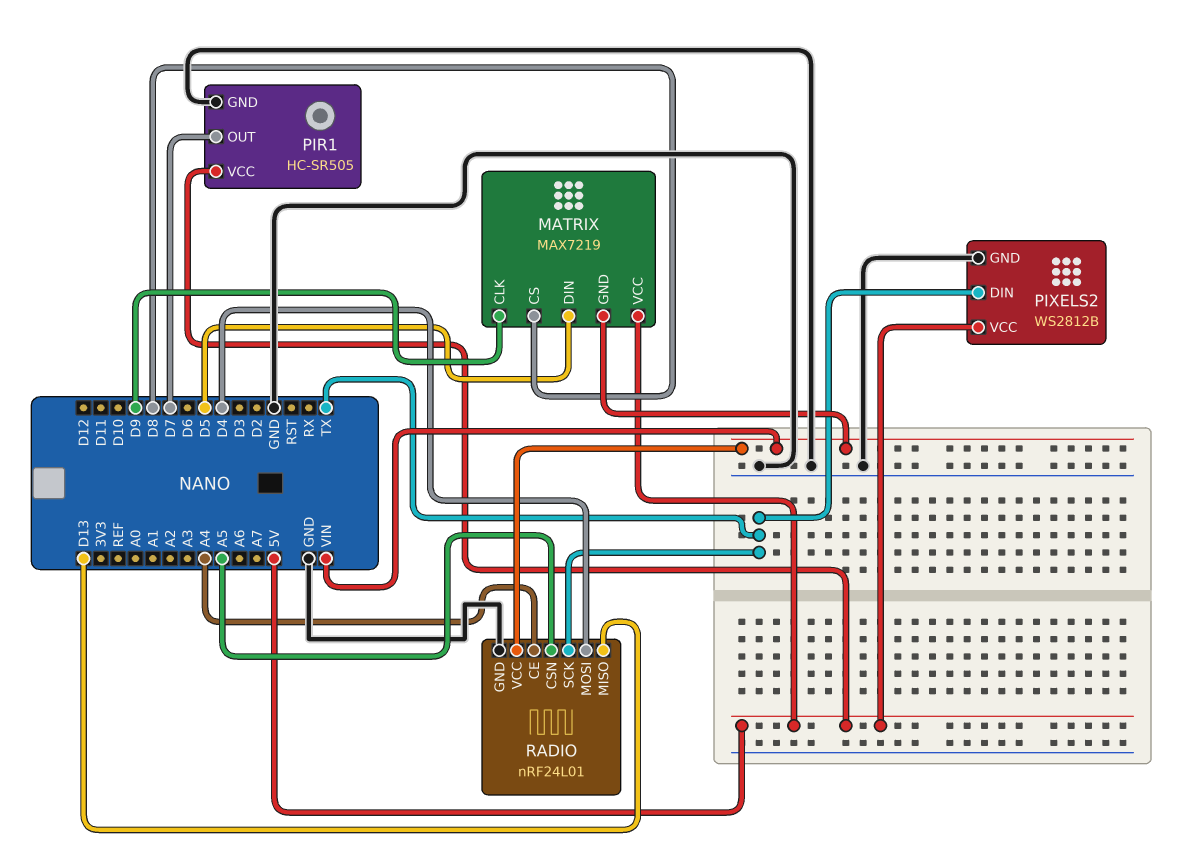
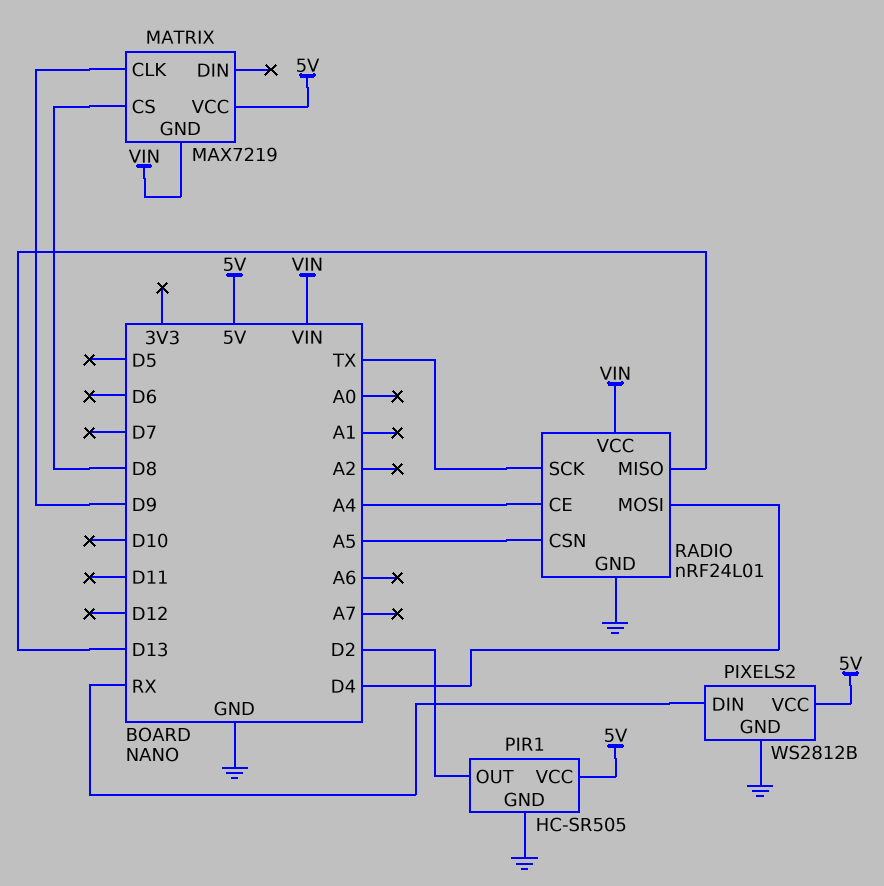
MATRIX pin DIN: D5 -> none
PIR1 pin OUT: D7 -> D2
PIXELS2 pin DIN: TX -> RX

